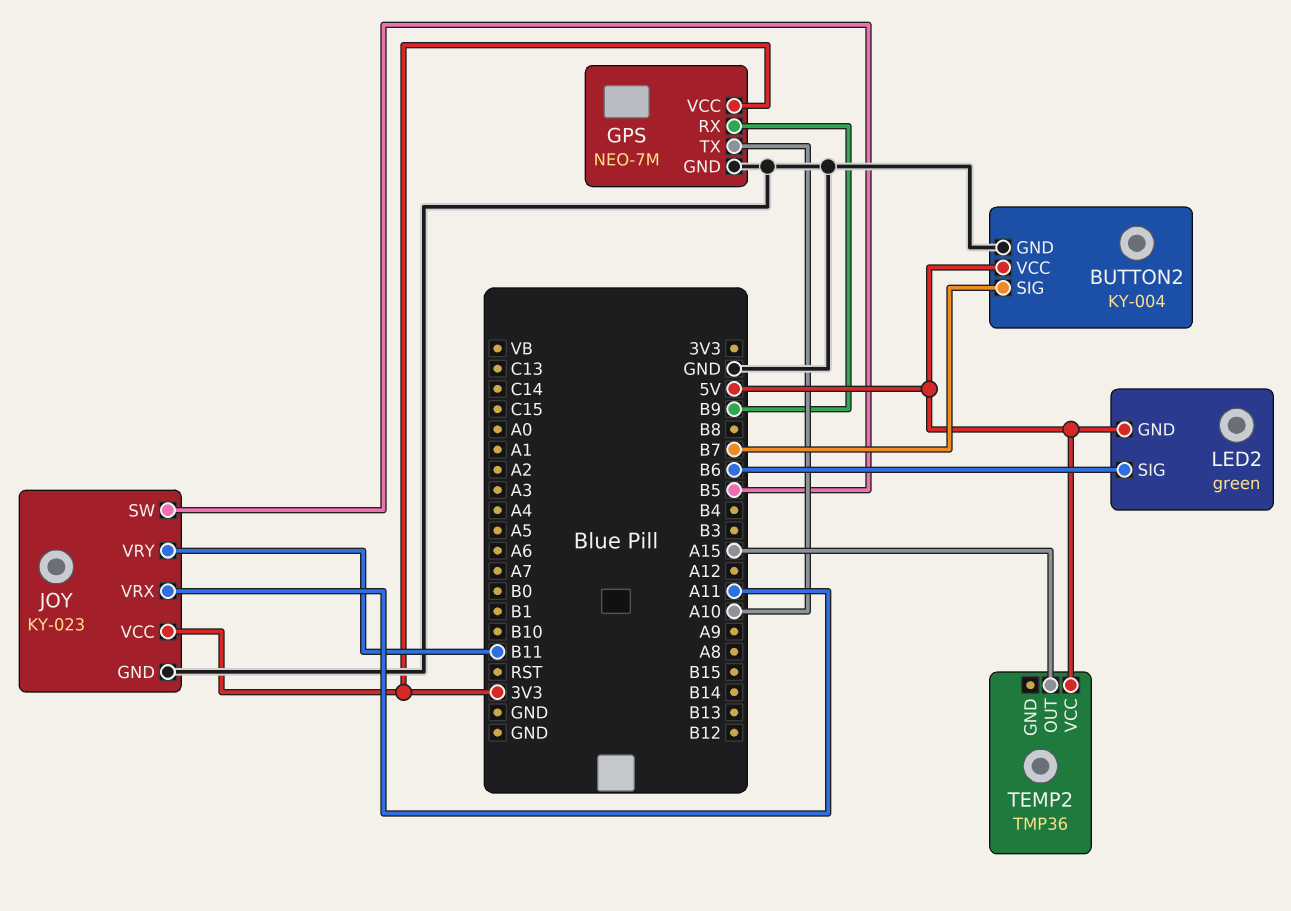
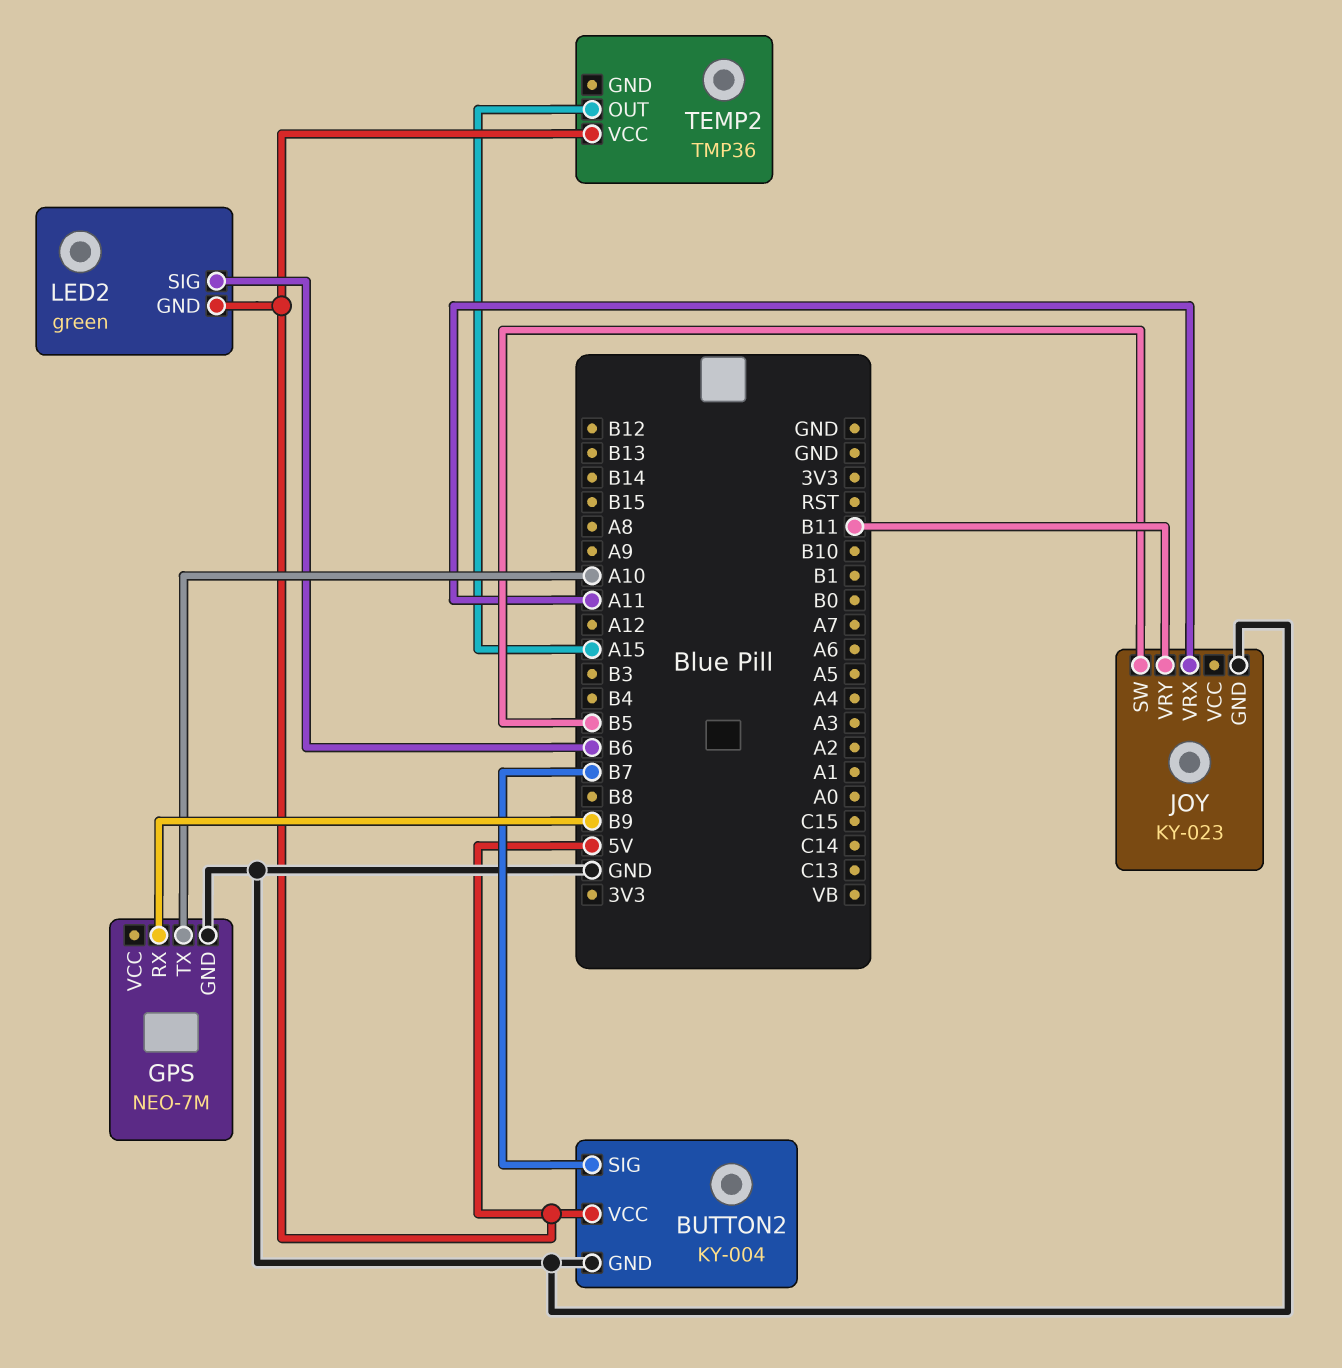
GPS pin VCC: 3V3 -> none
JOY pin VCC: 3V3 -> none

